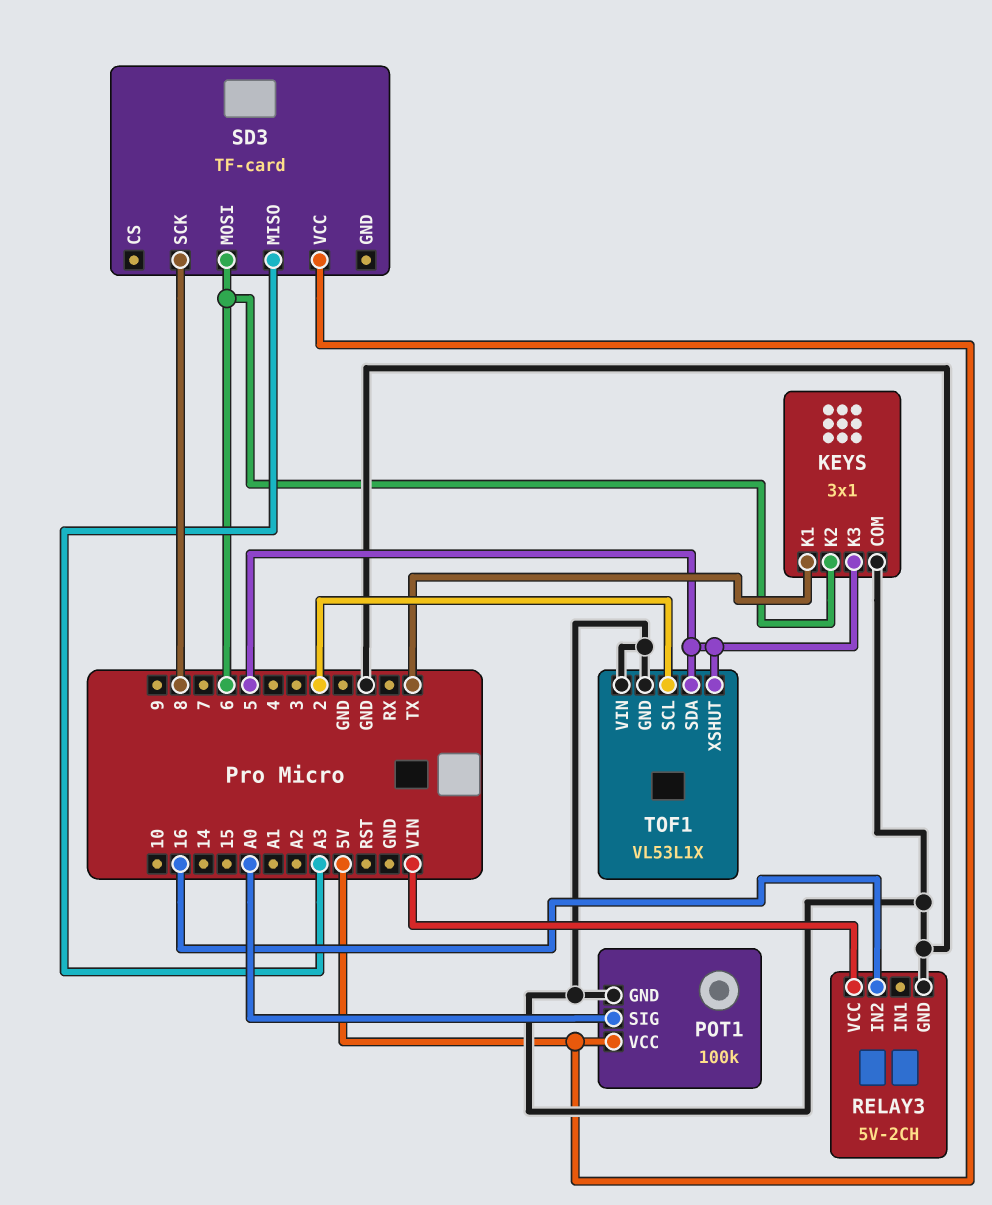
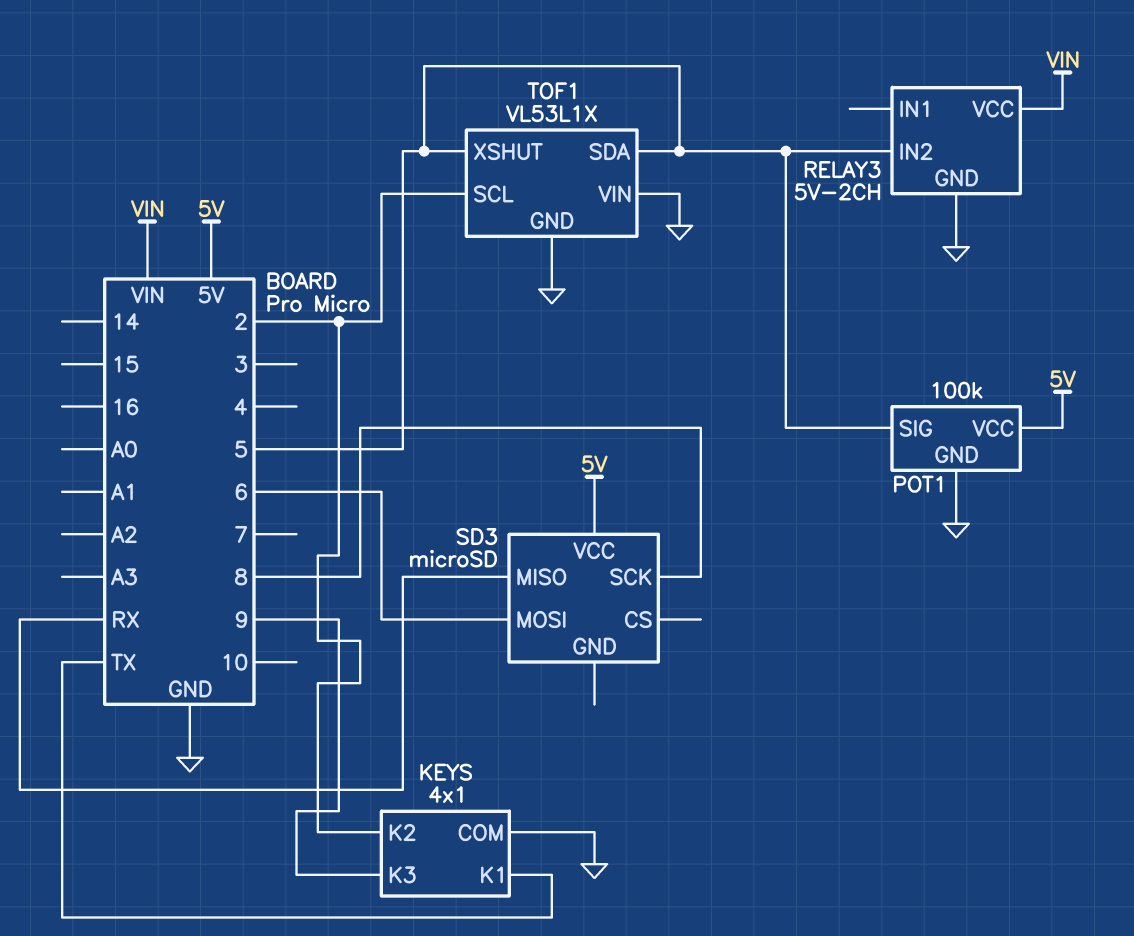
KEYS: 3x1 -> 4x1
KEYS pin K2: 6 -> 2
KEYS pin K3: 5 -> 9
POT1 pin SIG: A0 -> 5
RELAY3 pin IN2: 16 -> 5
SD3: TF-card -> microSD
SD3 pin MISO: A3 -> RX

